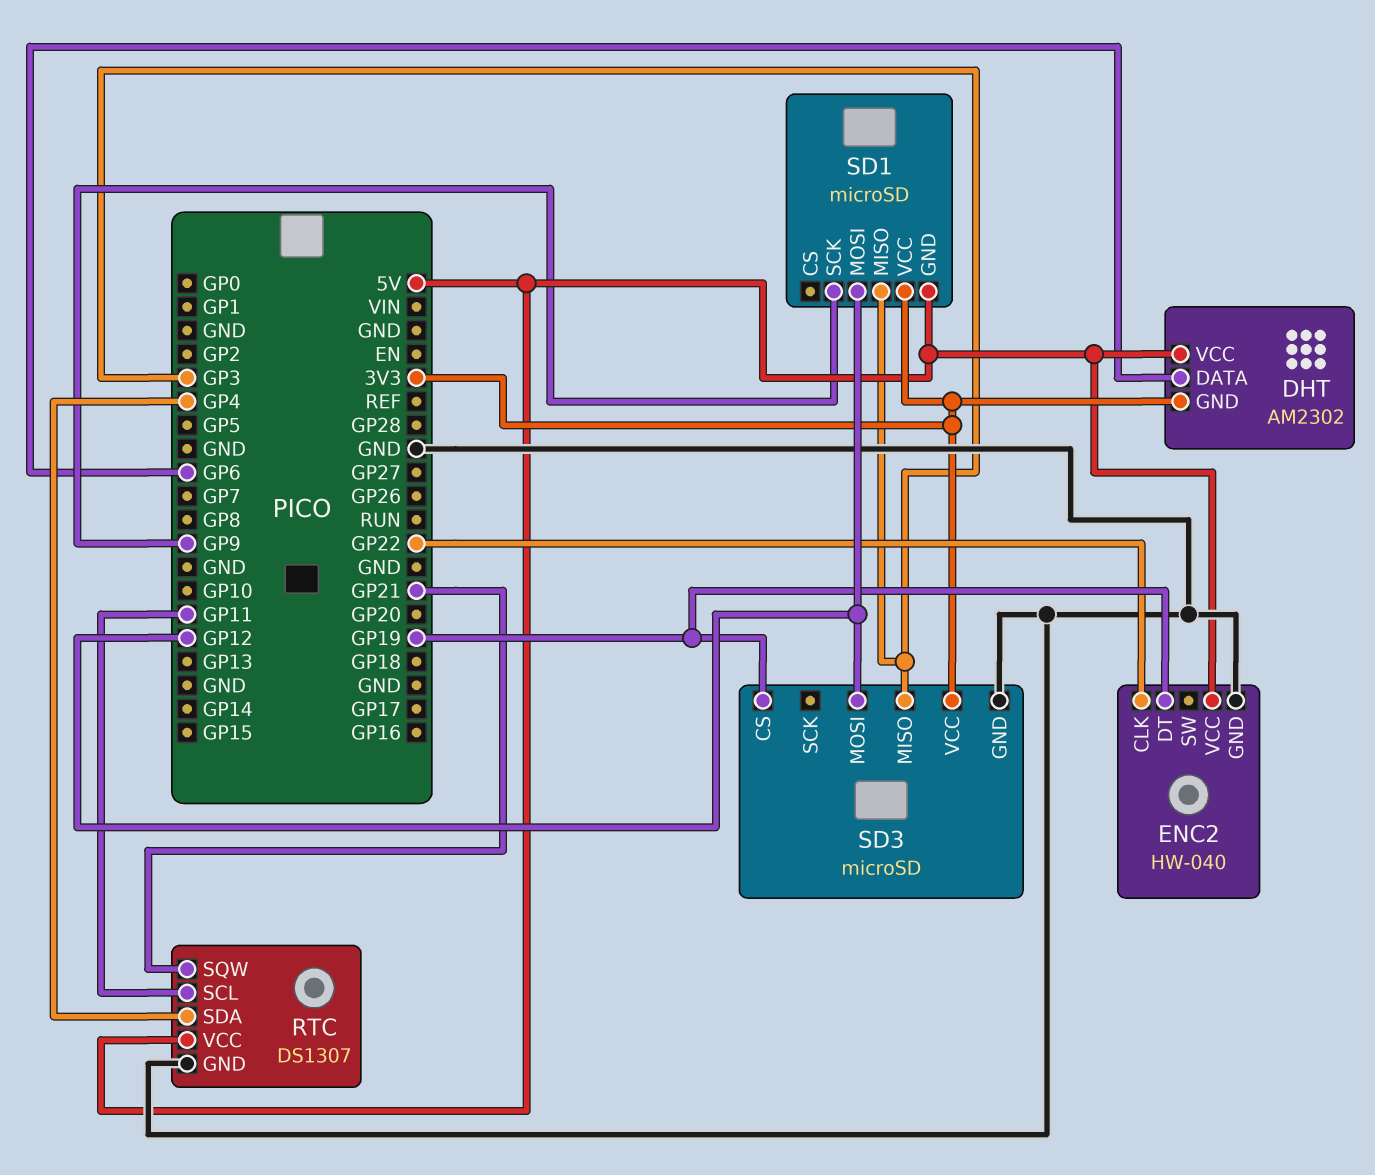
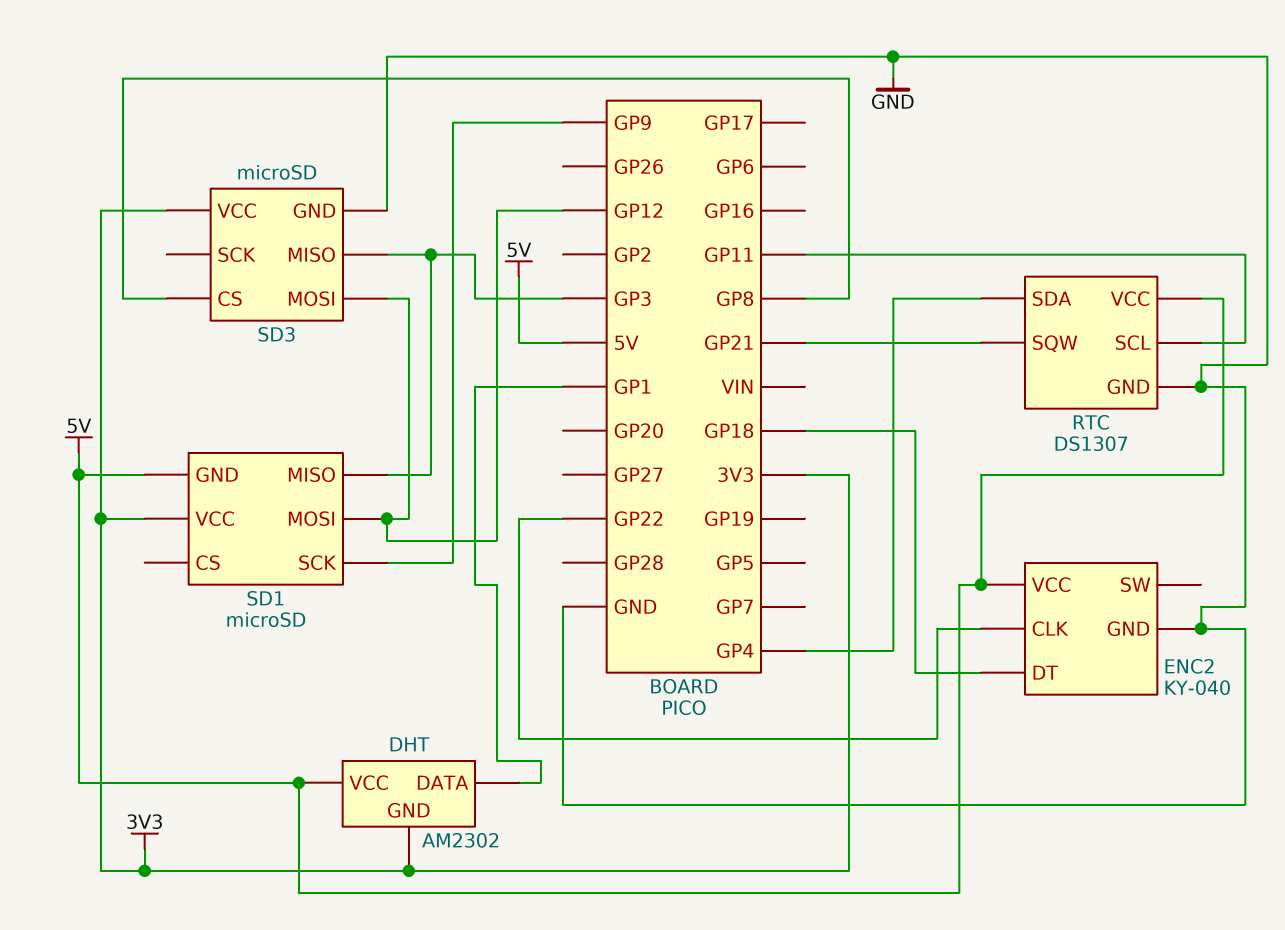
DHT pin DATA: GP6 -> GP1
ENC2: HW-040 -> KY-040
ENC2 pin DT: GP19 -> GP18
SD3 pin CS: GP19 -> GP8

